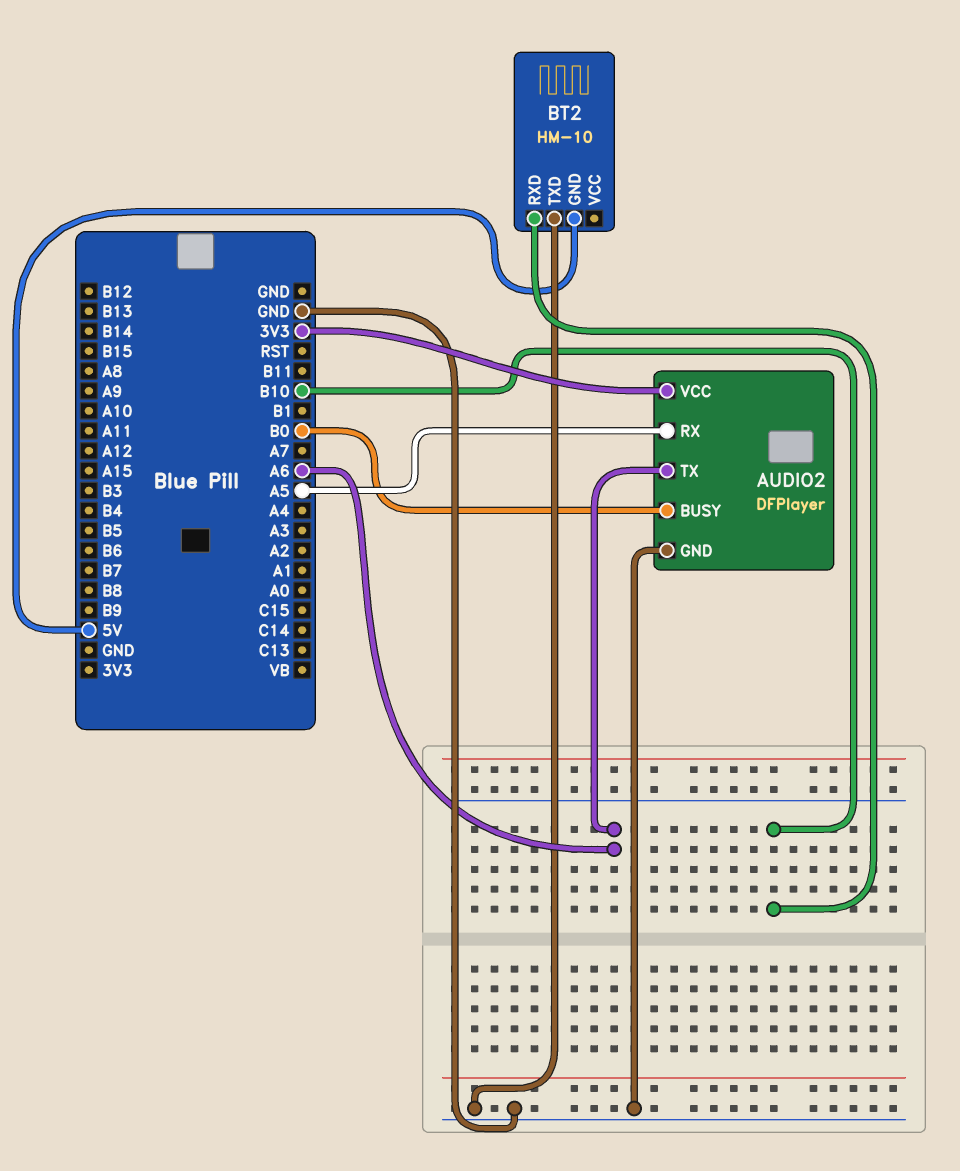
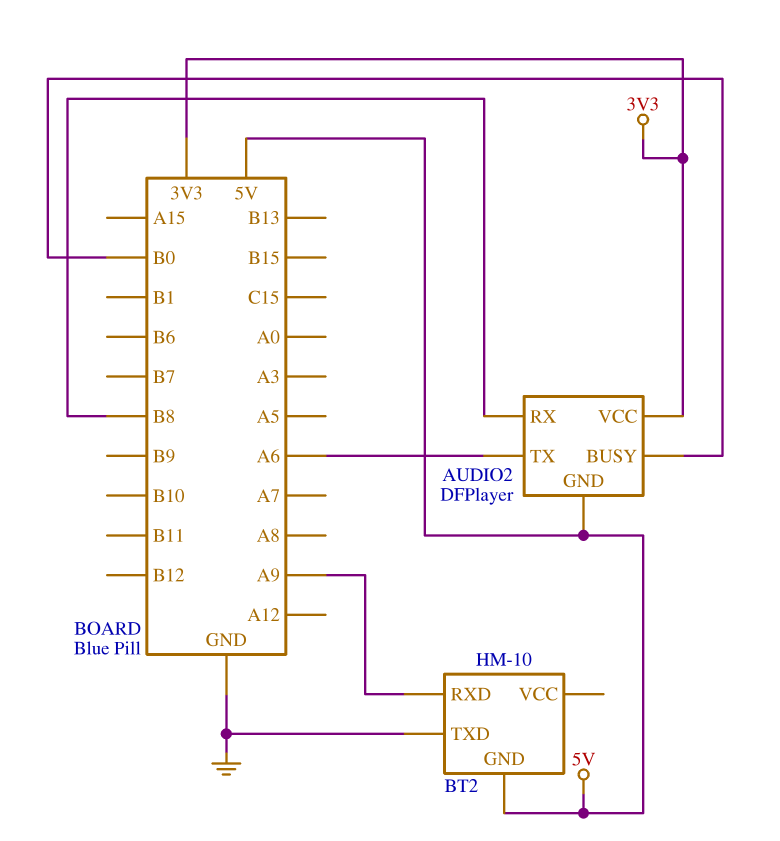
AUDIO2 pin GND: GND -> 5V
AUDIO2 pin RX: A5 -> B8
BT2 pin RXD: B10 -> A9

